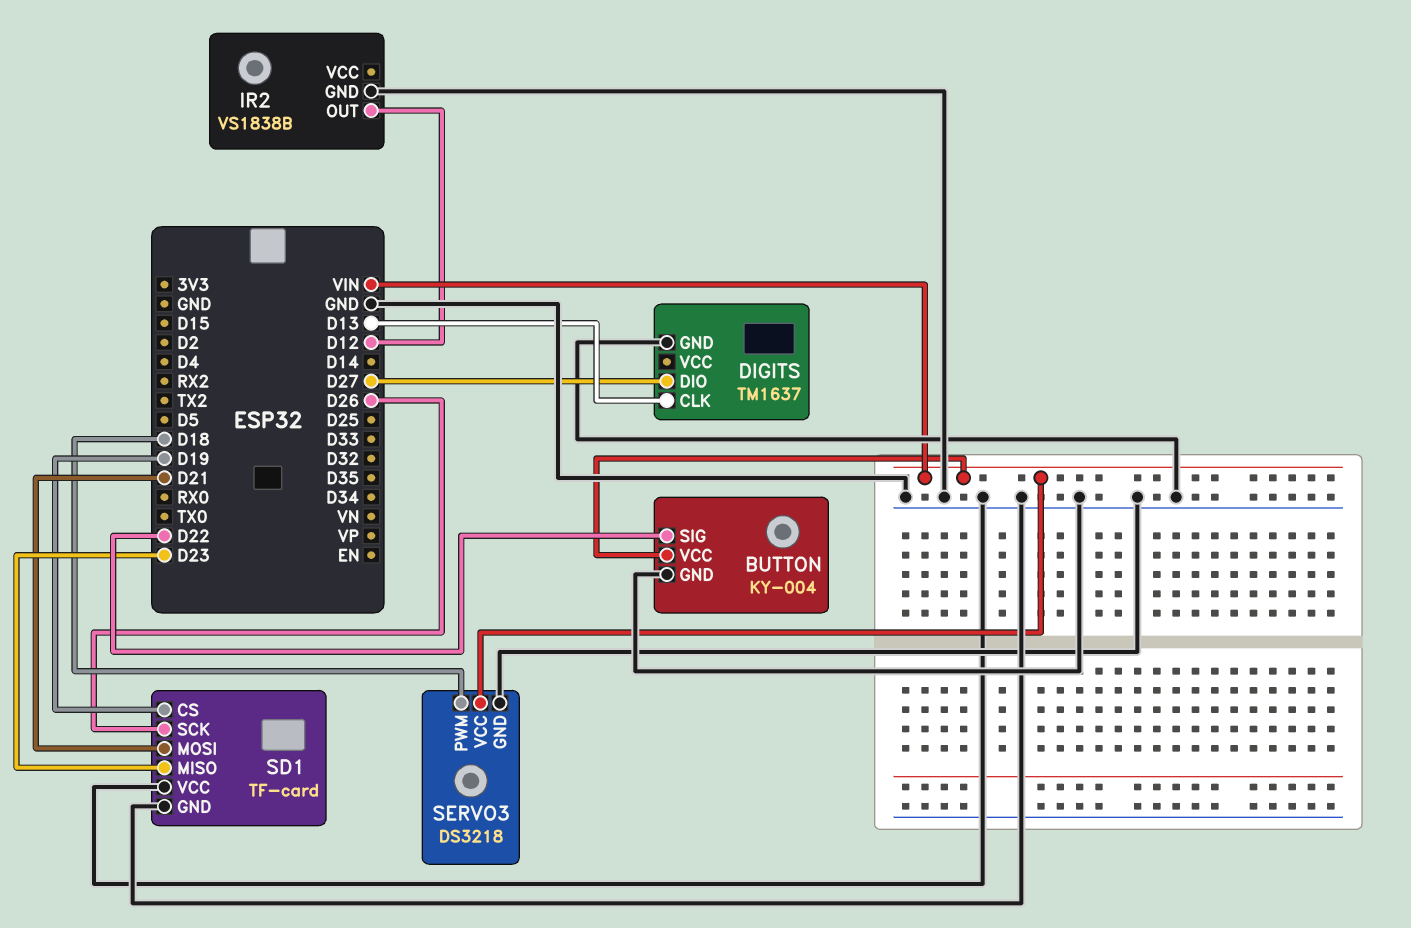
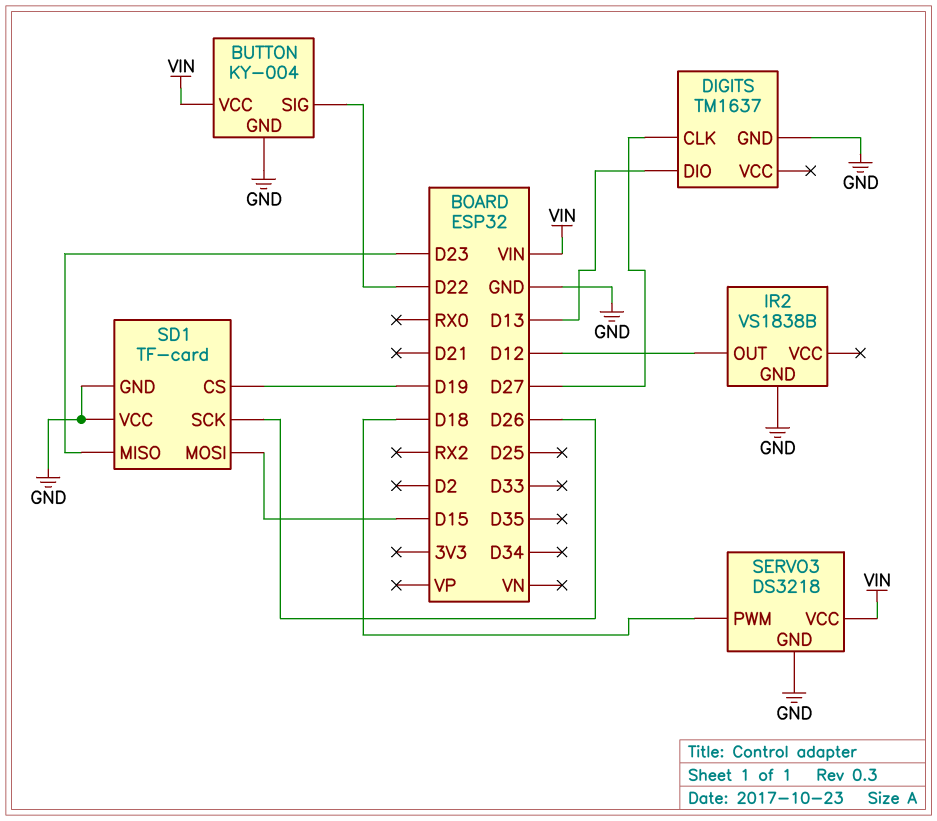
DIGITS pin CLK: D13 -> D27
DIGITS pin DIO: D27 -> D13
SD1 pin MOSI: D21 -> D15

